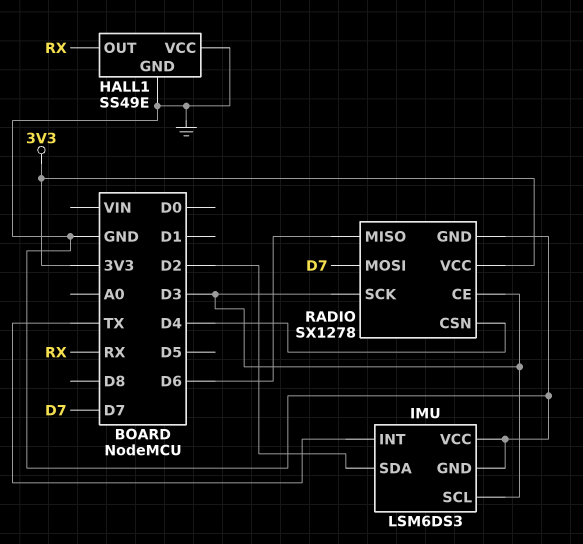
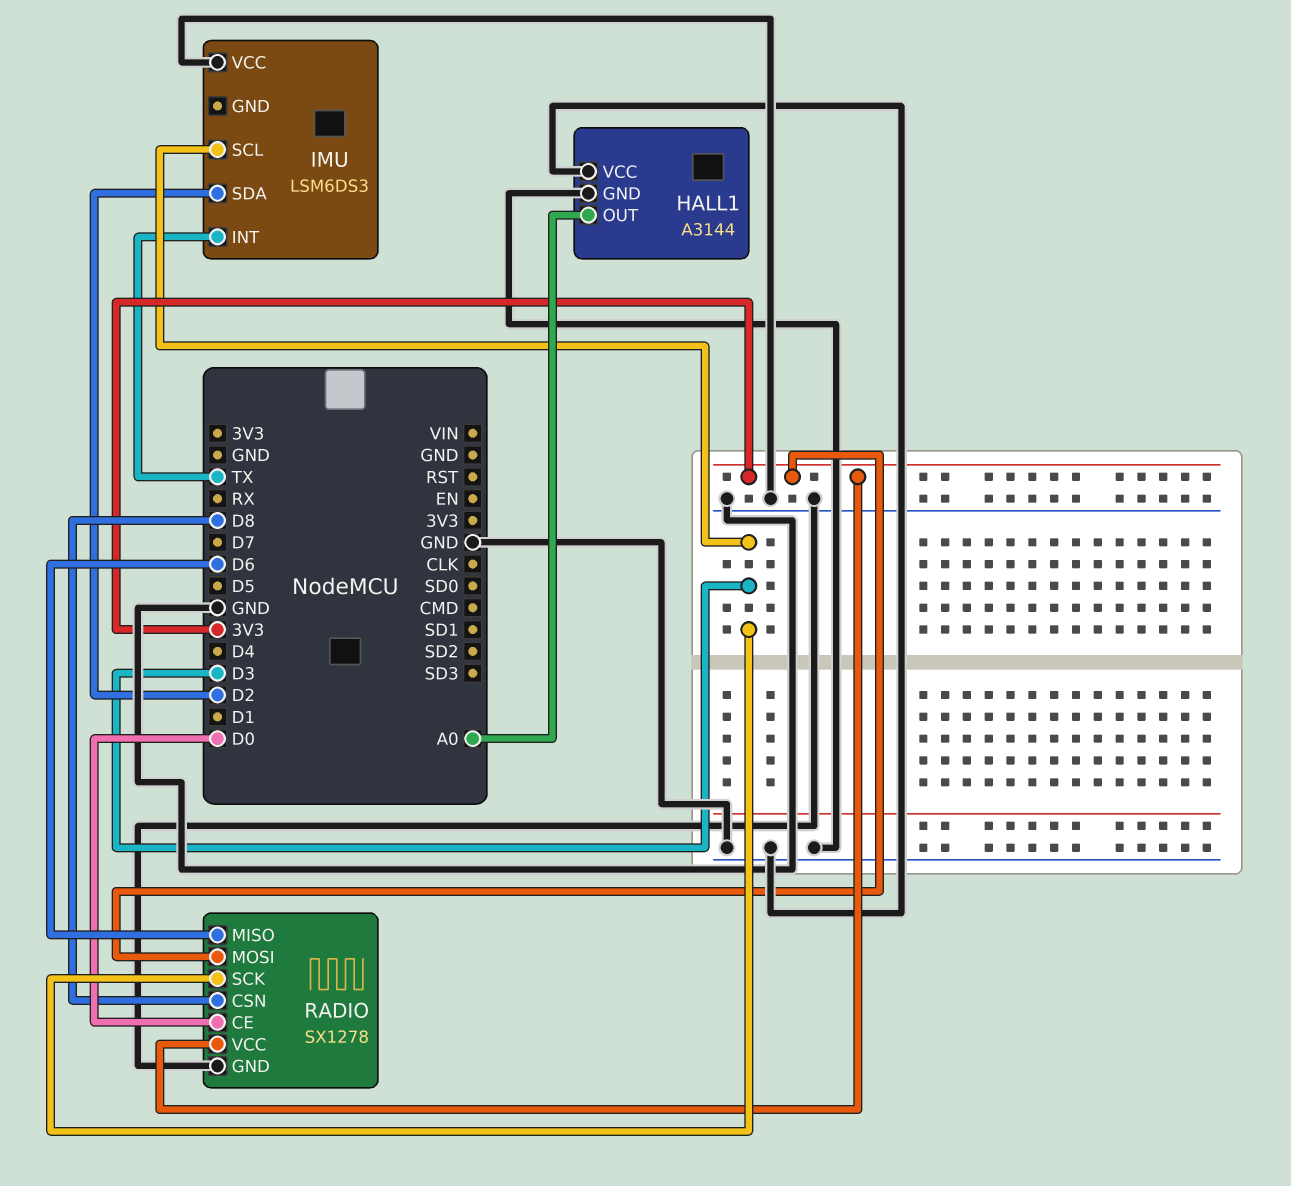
HALL1: SS49E -> A3144
HALL1 pin OUT: RX -> A0
IMU pin GND: GND -> none
RADIO pin CE: D3 -> D0
RADIO pin CSN: D4 -> D8
RADIO pin MOSI: D7 -> 3V3

